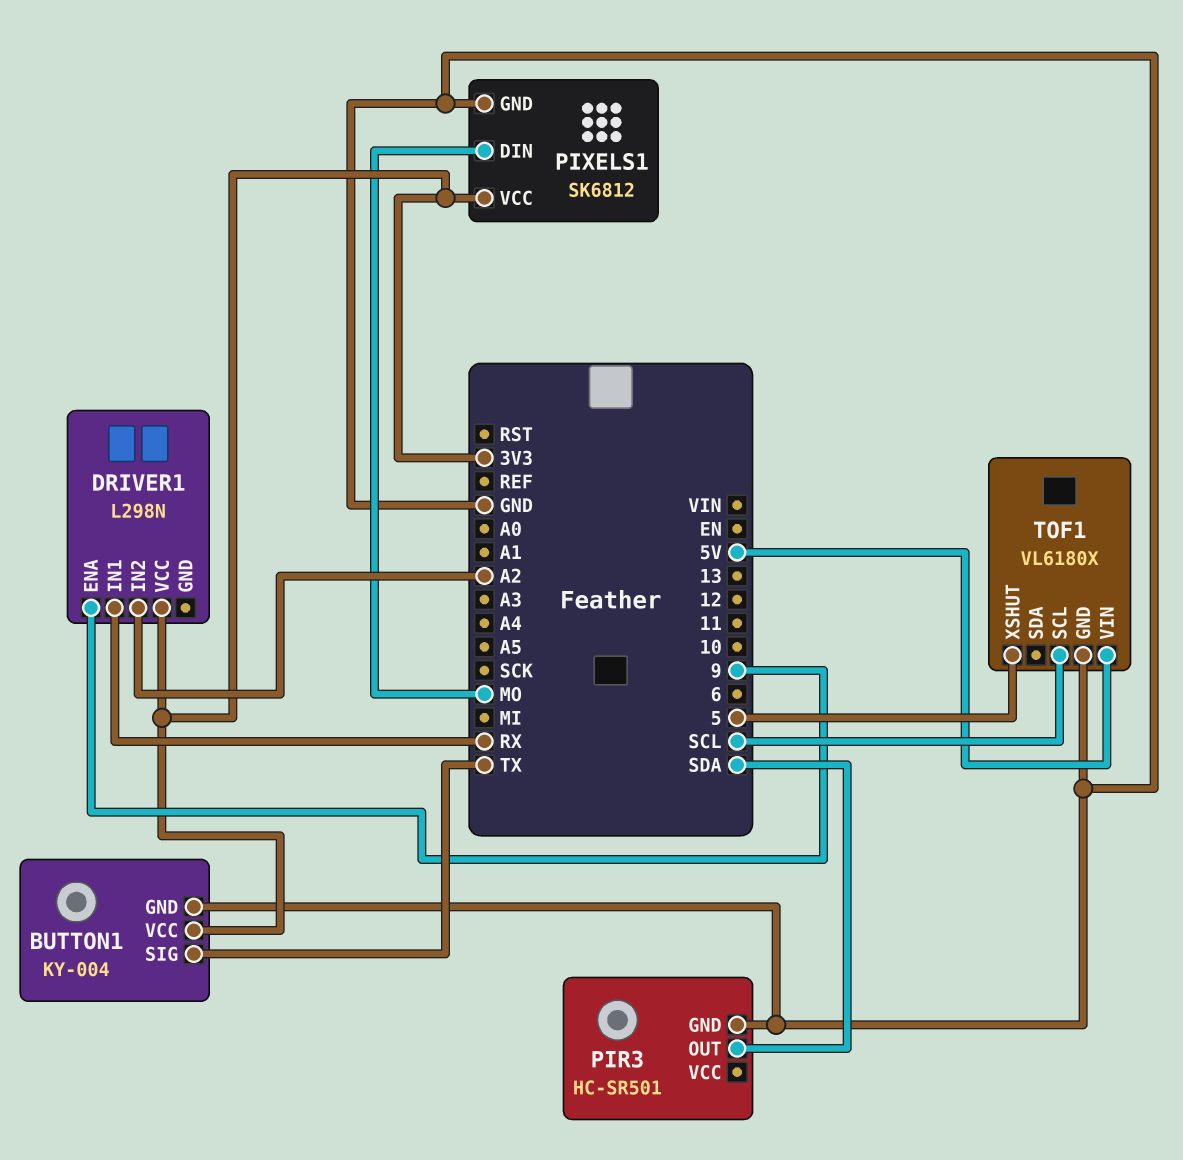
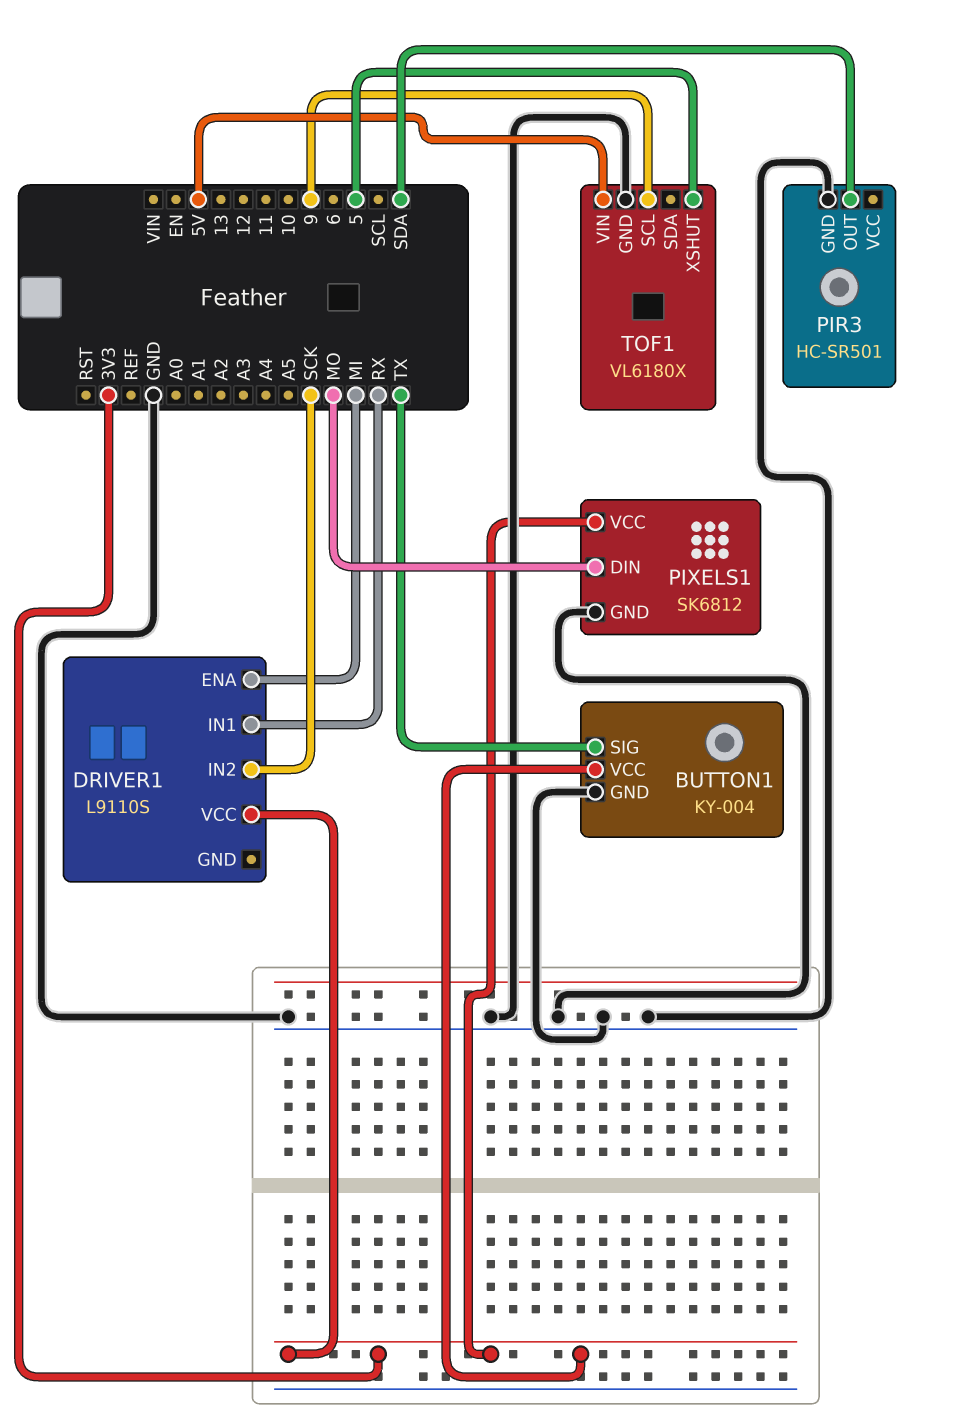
DRIVER1: L298N -> L9110S
DRIVER1 pin ENA: 9 -> MI
DRIVER1 pin IN2: A2 -> SCK
TOF1 pin SCL: SCL -> 9

